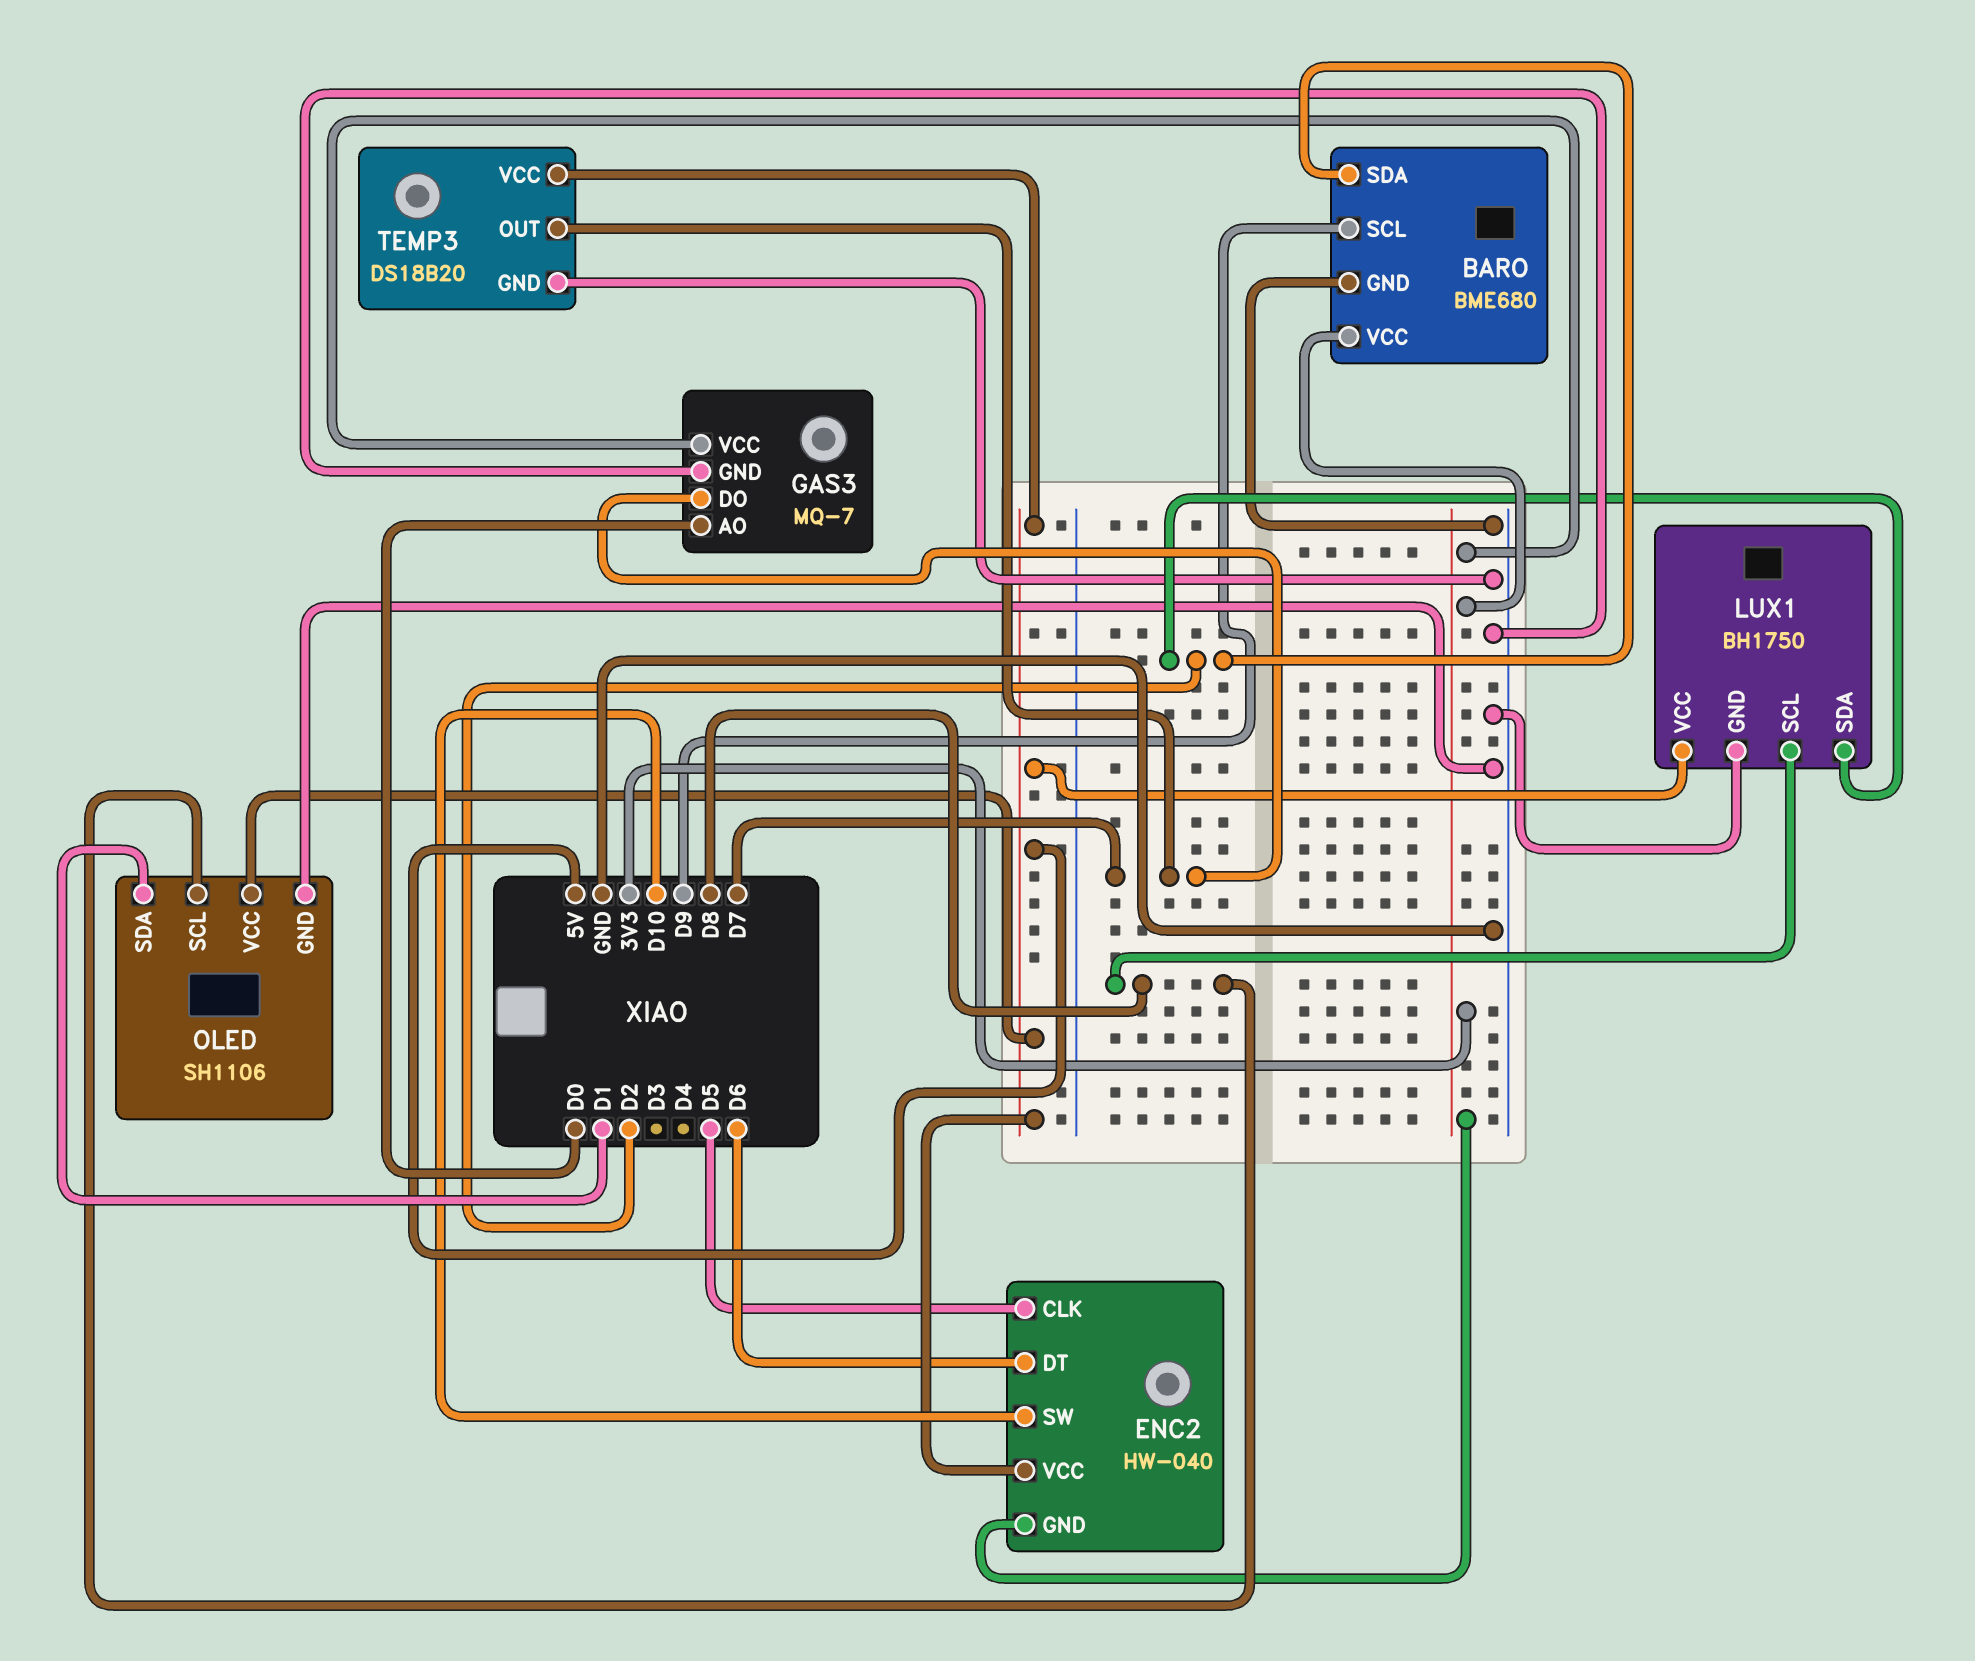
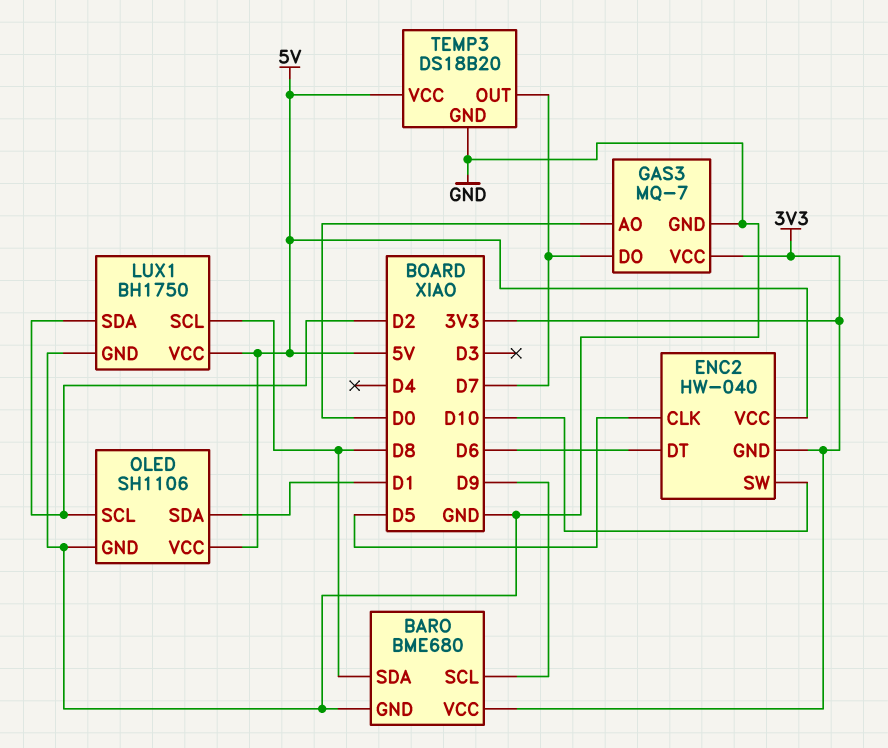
BARO pin SDA: D2 -> D8
OLED pin SCL: D8 -> D2

